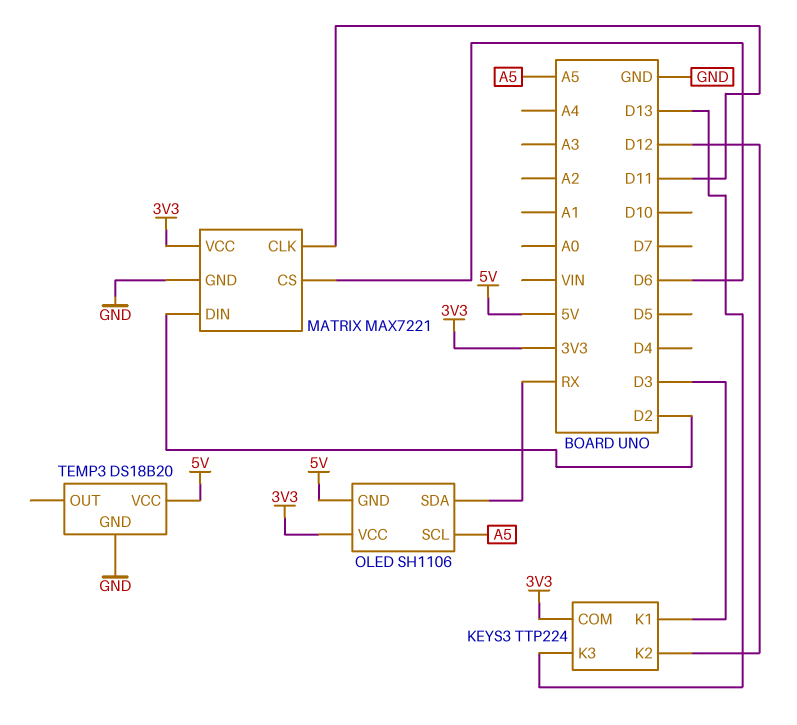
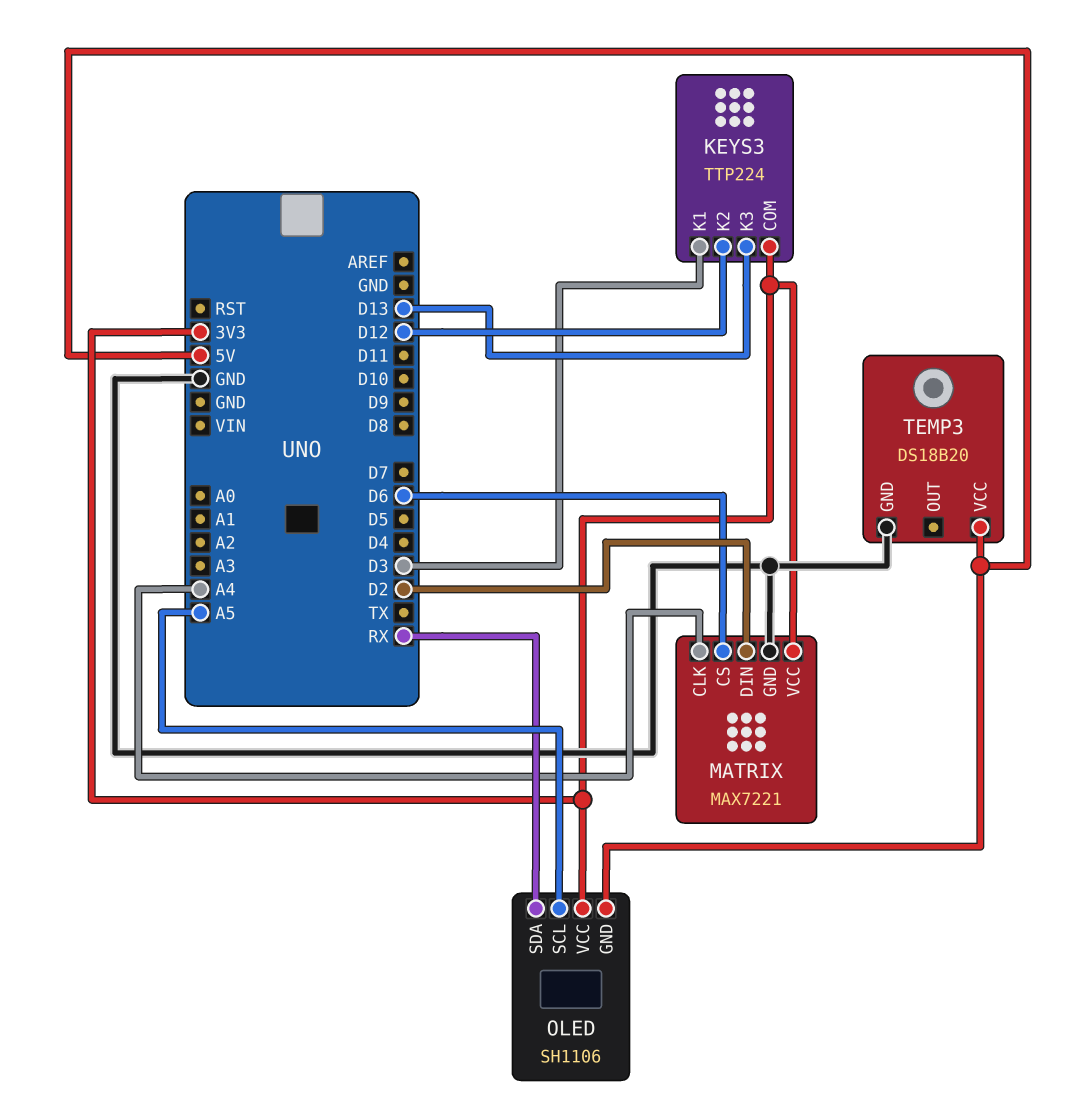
MATRIX pin CLK: D11 -> A4

